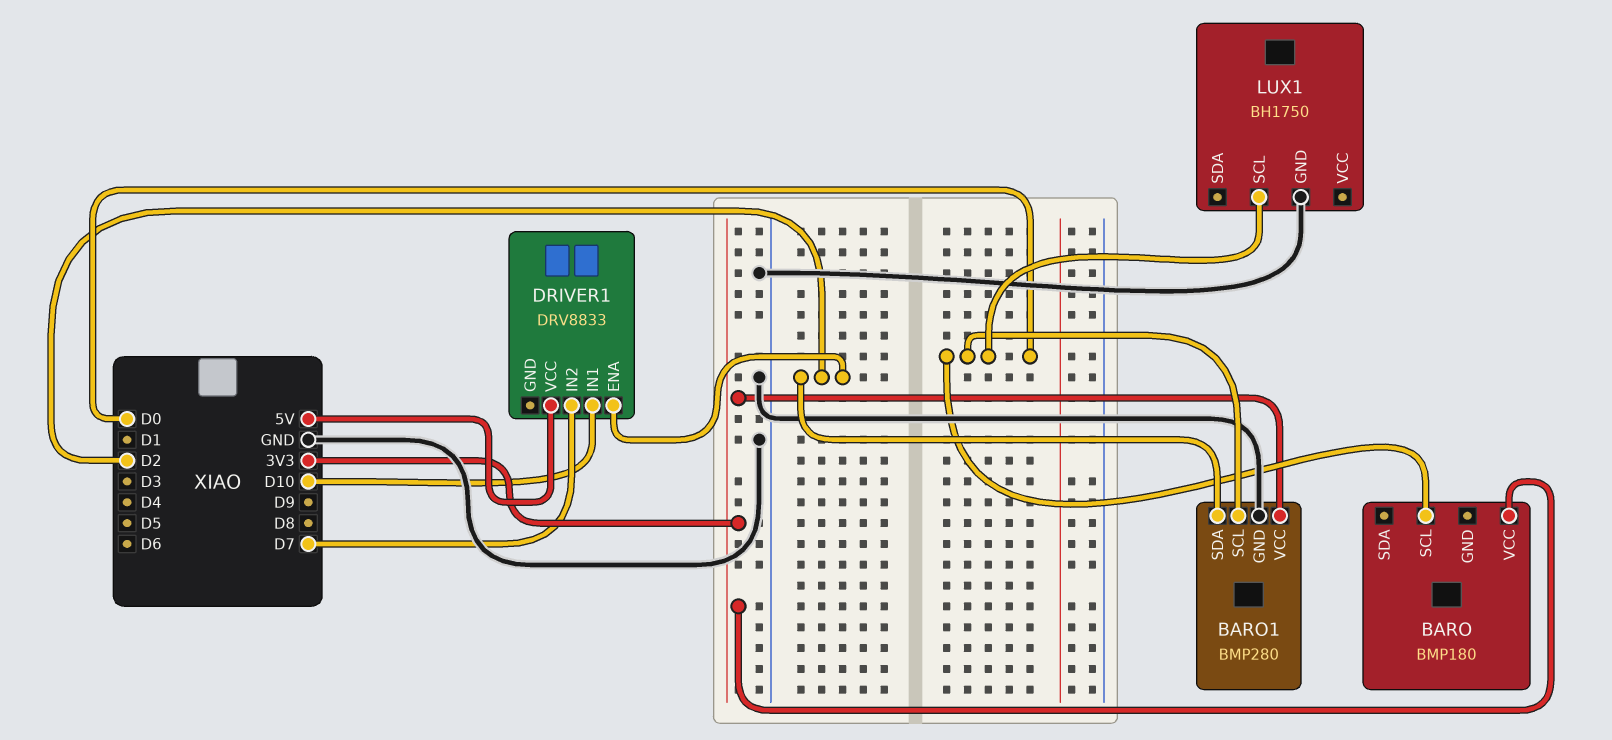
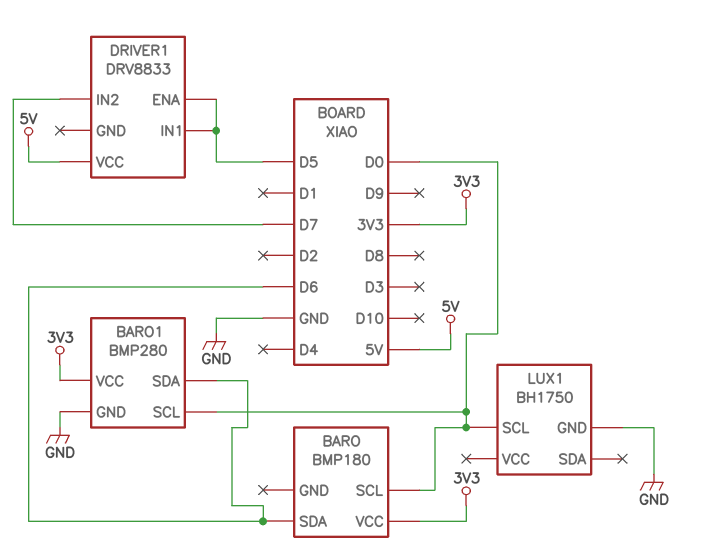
BARO pin SDA: none -> D6
BARO1 pin SDA: D2 -> D6
DRIVER1 pin ENA: D2 -> D5
DRIVER1 pin IN1: D10 -> D5

